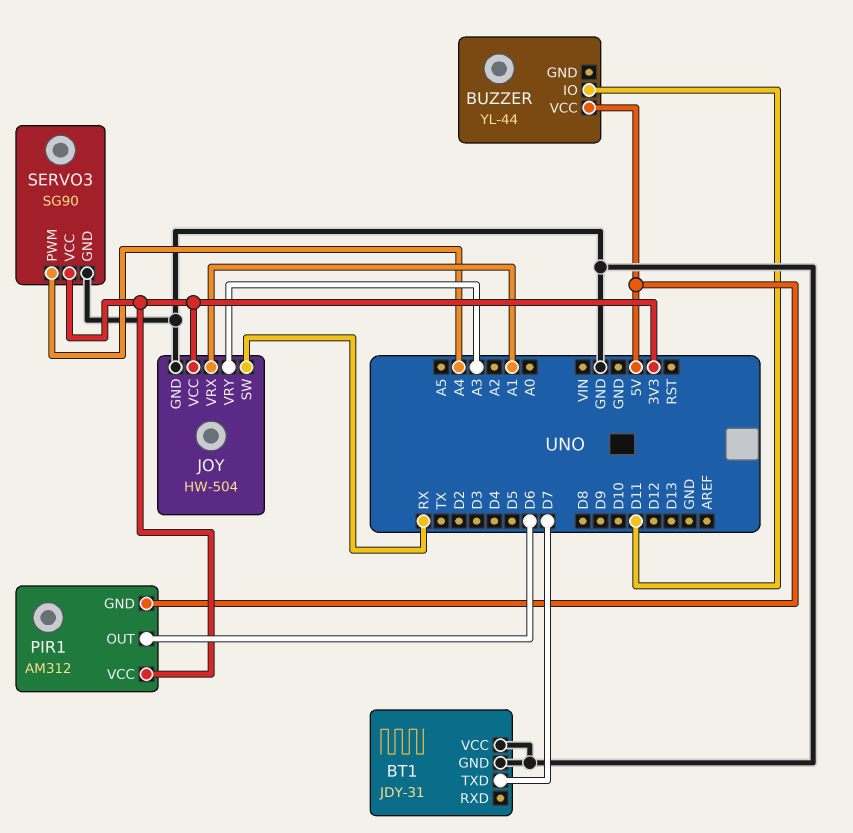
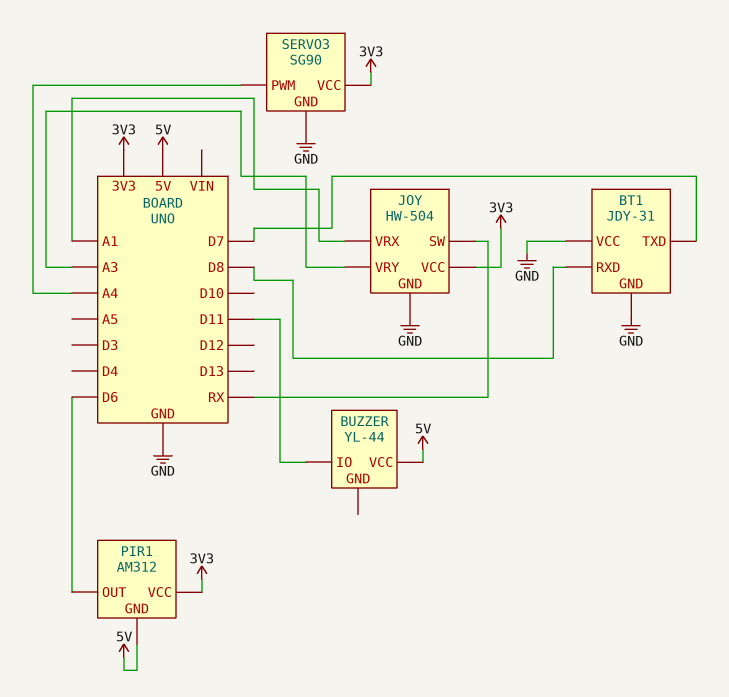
BT1 pin RXD: none -> D8

